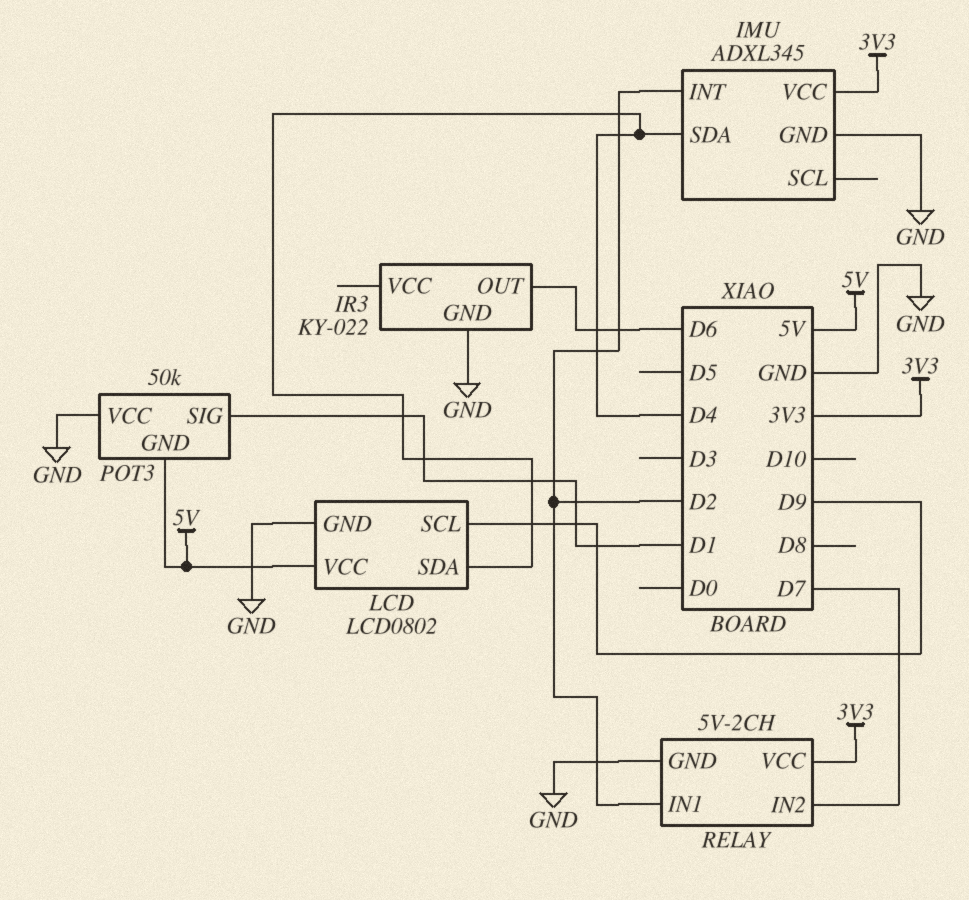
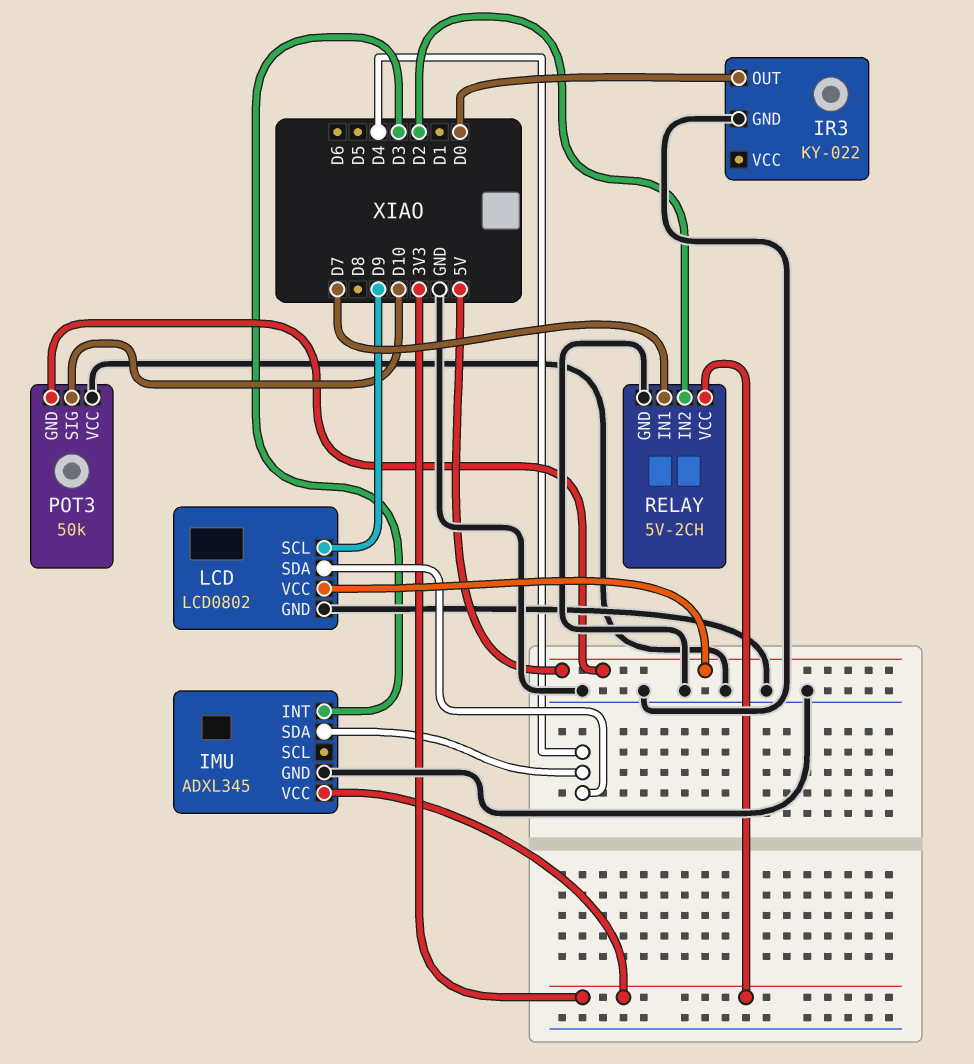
IMU pin INT: D2 -> D3
IR3 pin OUT: D6 -> D0
POT3 pin SIG: D1 -> D10
RELAY pin IN1: D2 -> D7
RELAY pin IN2: D7 -> D2

